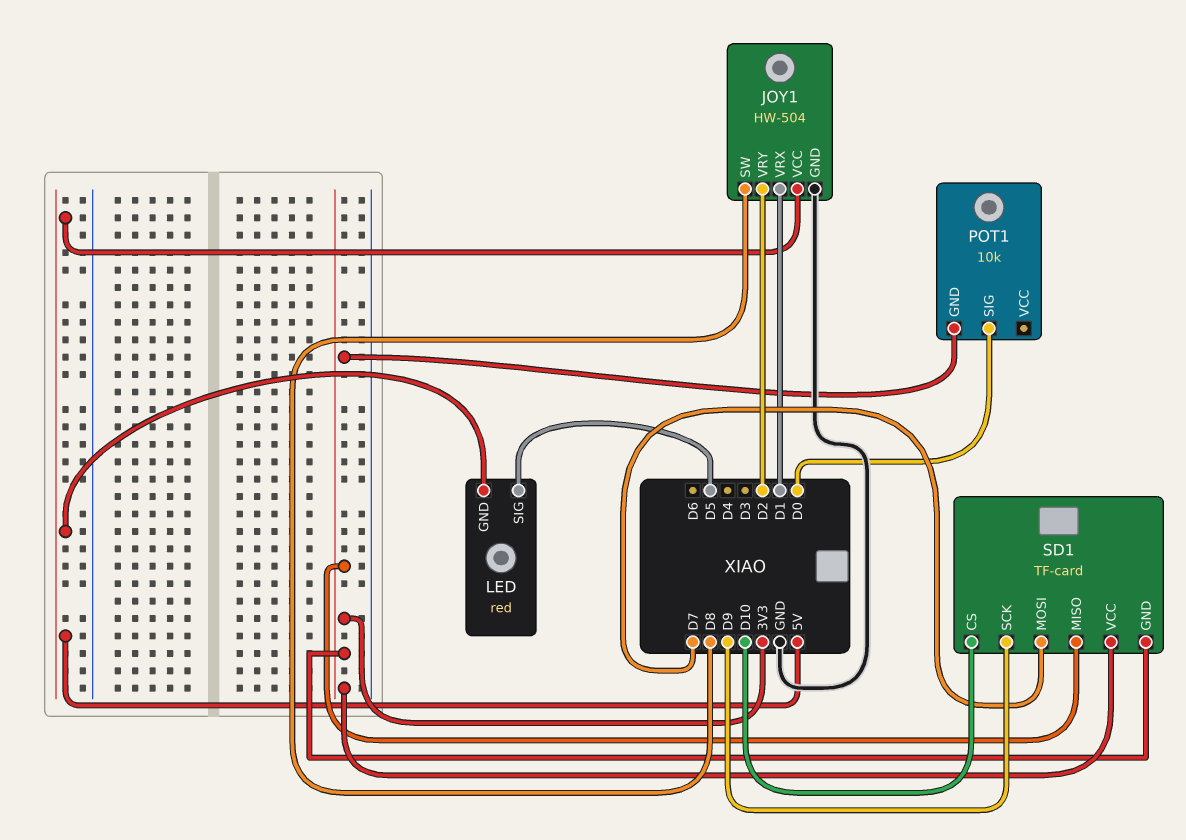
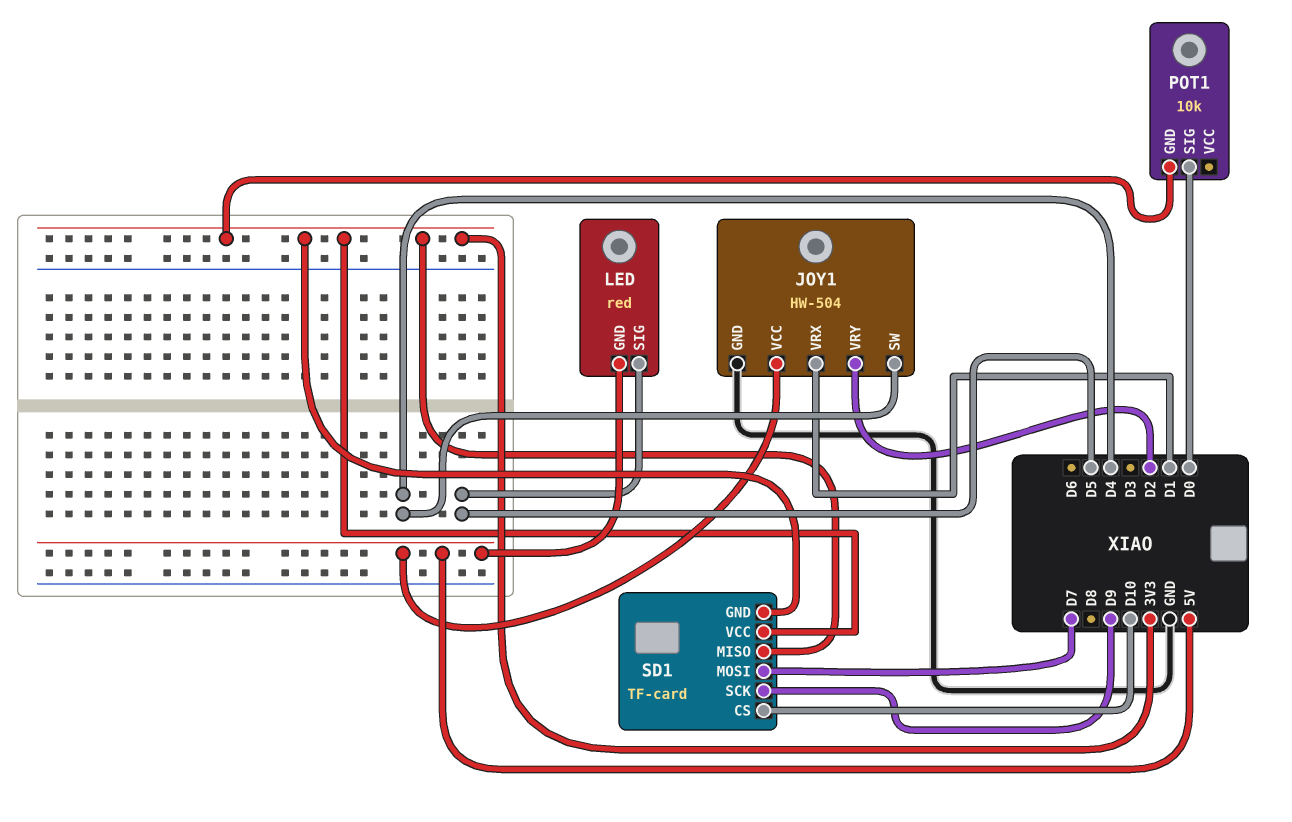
JOY1 pin SW: D8 -> D4

